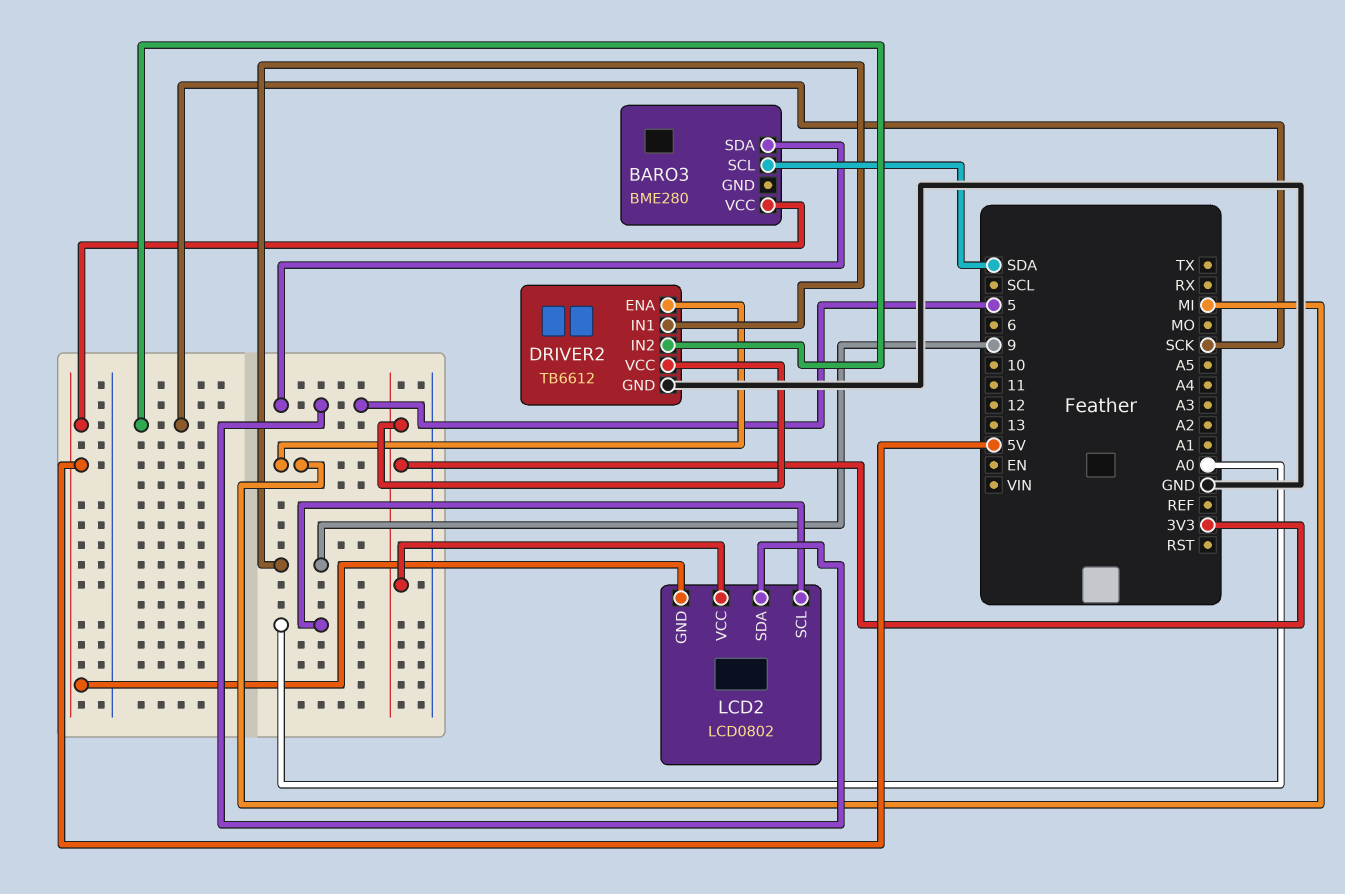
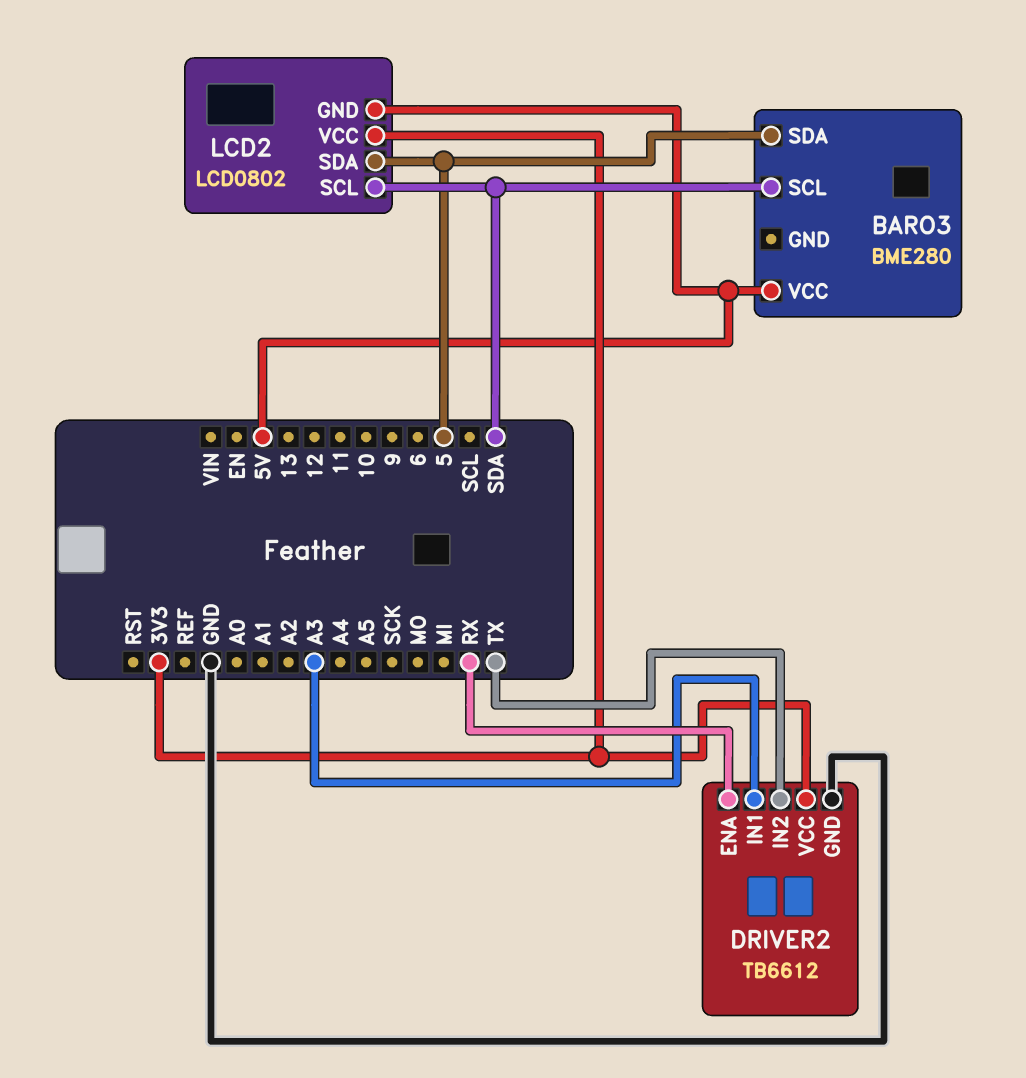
DRIVER2 pin ENA: MI -> RX
DRIVER2 pin IN1: 9 -> A3
DRIVER2 pin IN2: SCK -> TX
LCD2 pin SCL: A0 -> SDA

